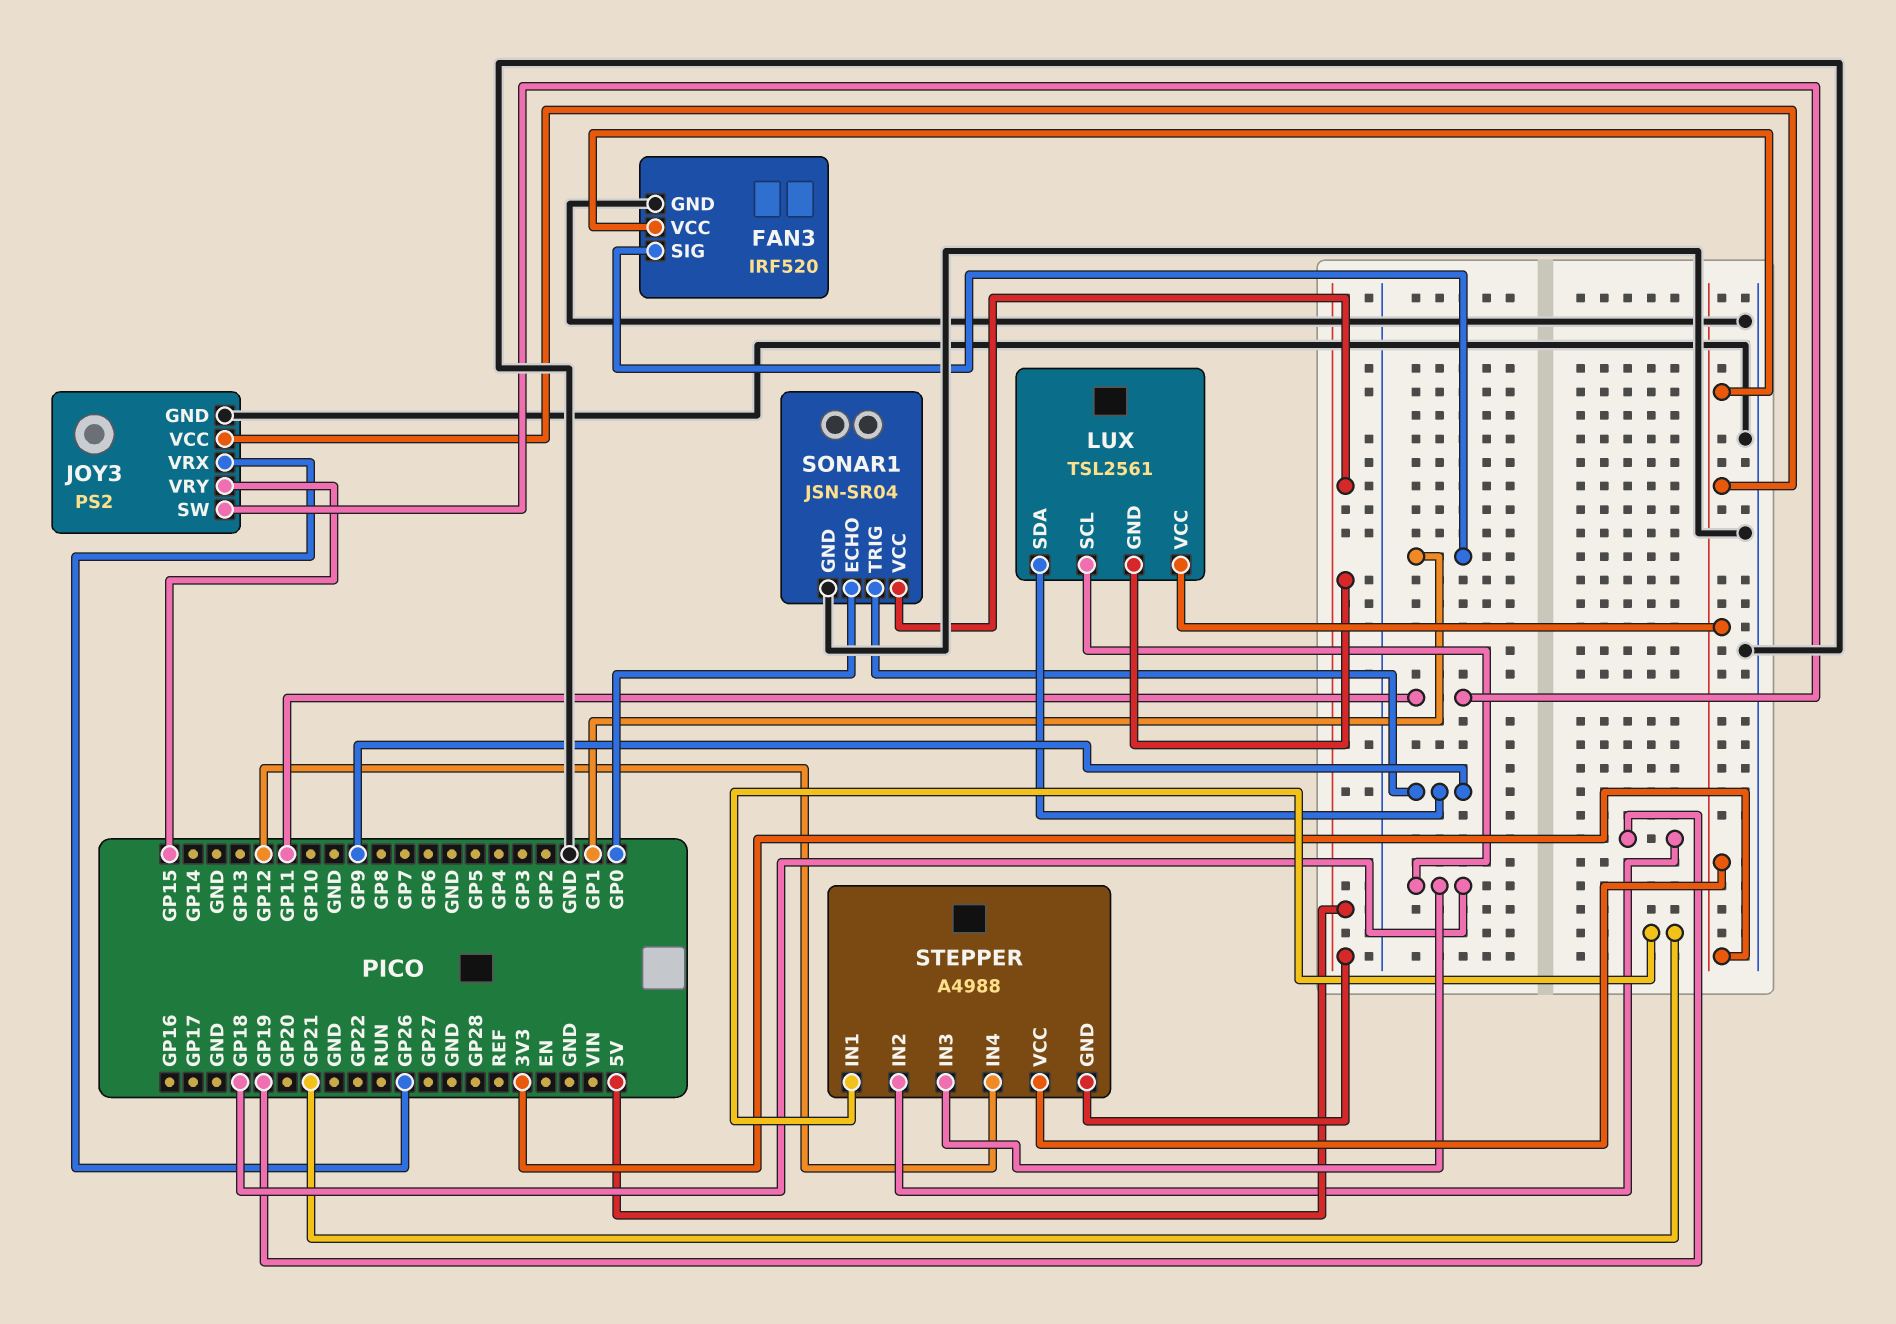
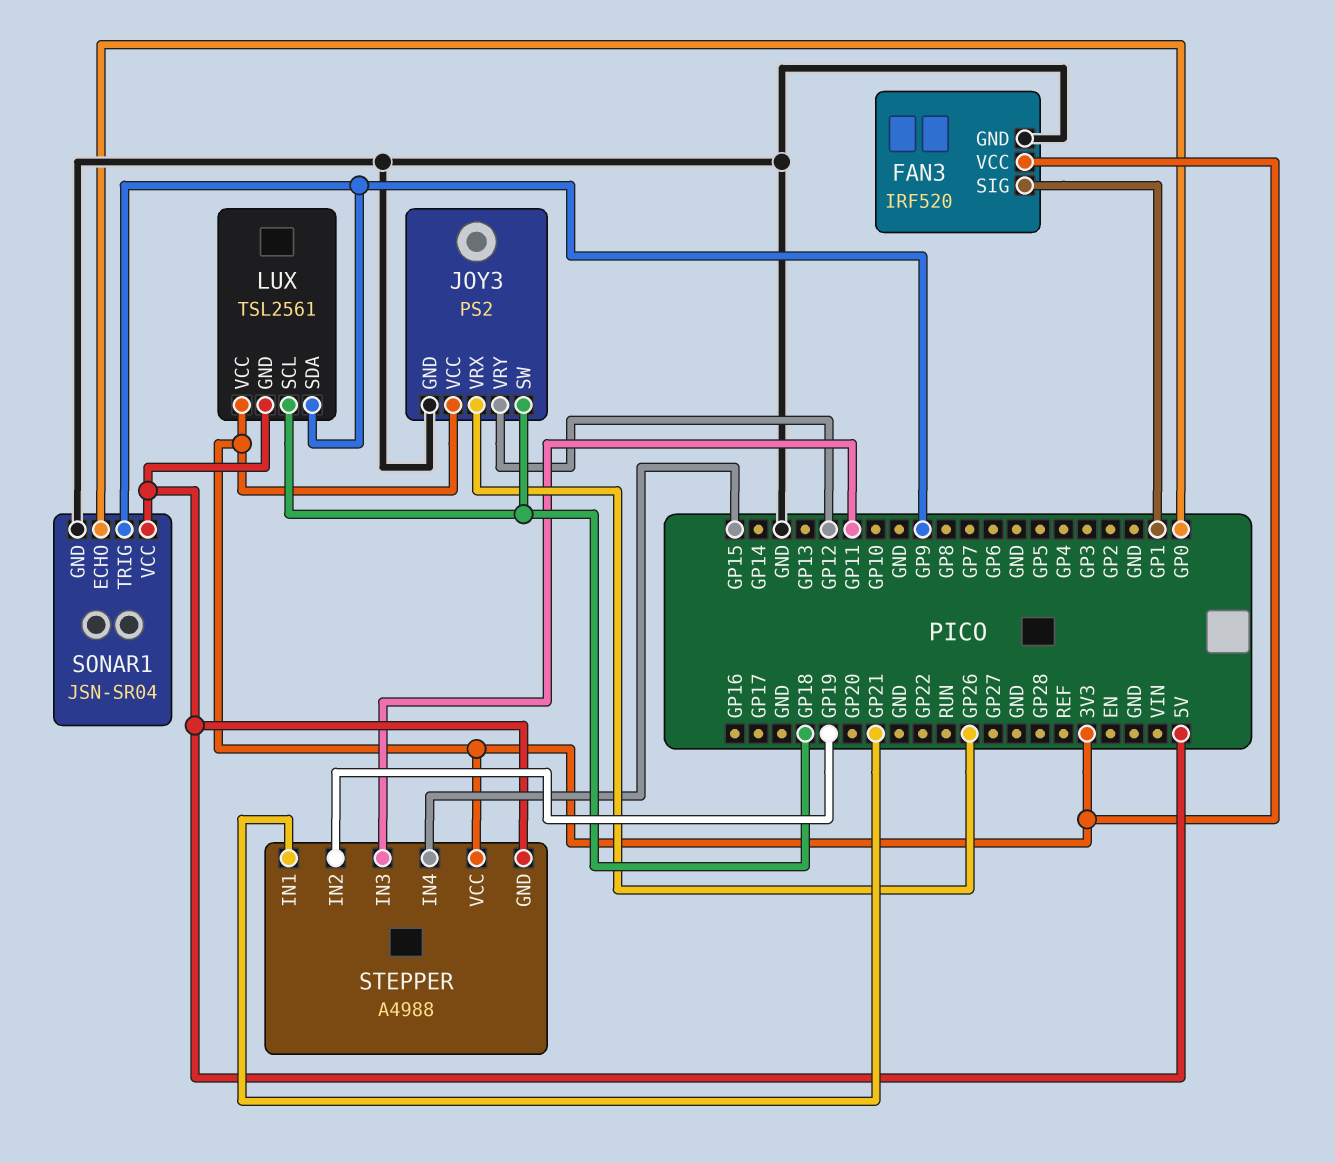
JOY3 pin SW: GP11 -> GP18
JOY3 pin VRY: GP15 -> GP12
STEPPER pin IN3: GP18 -> GP11
STEPPER pin IN4: GP12 -> GP15

